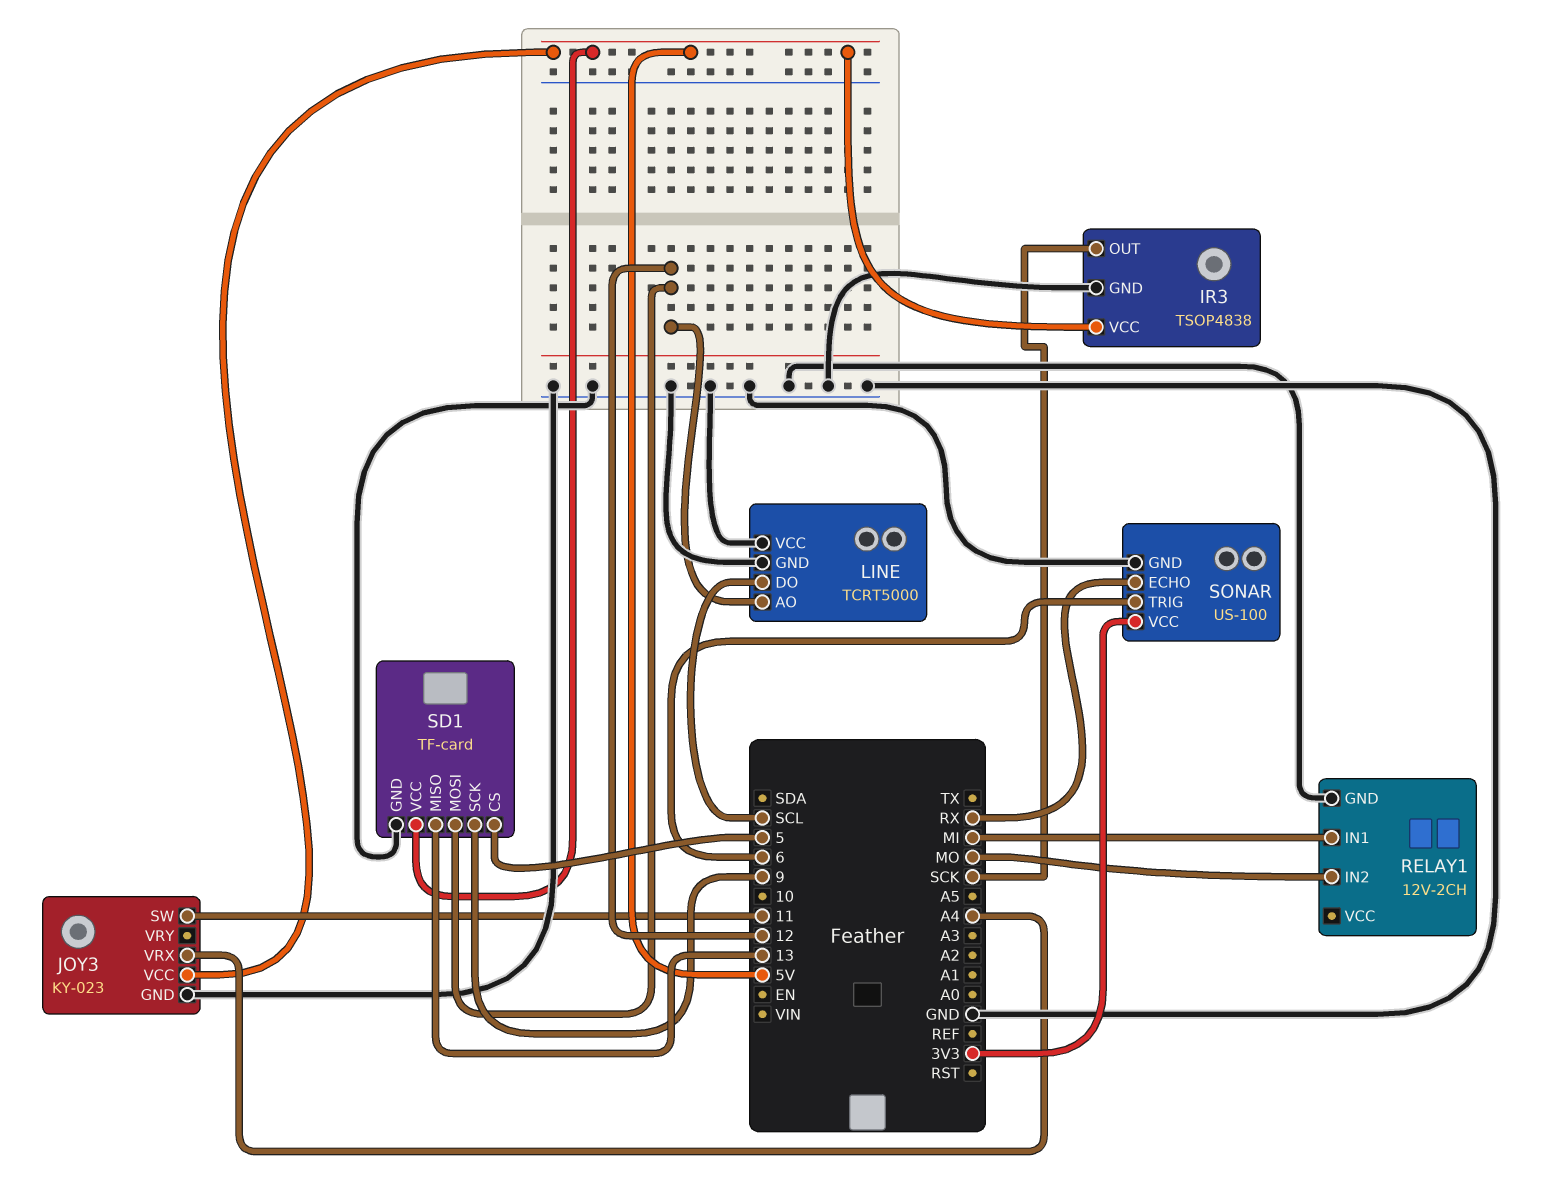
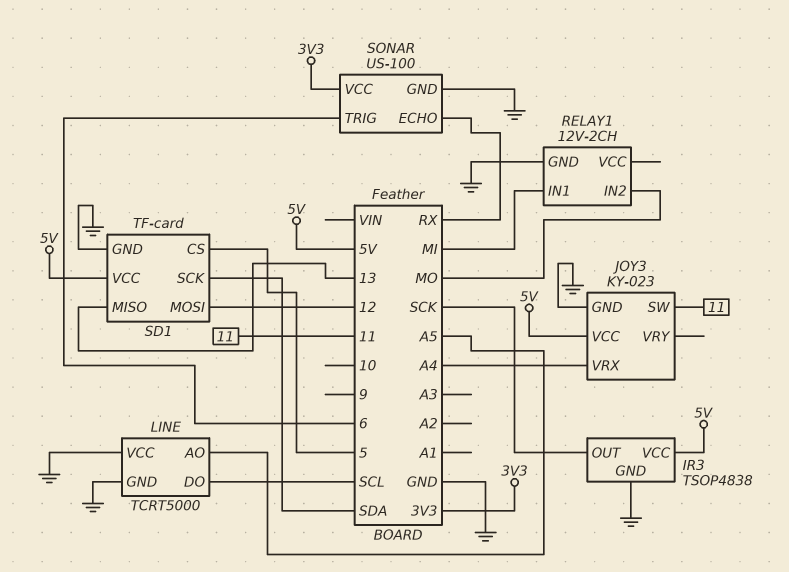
LINE pin AO: 12 -> A5
SD1 pin SCK: 9 -> SDA

